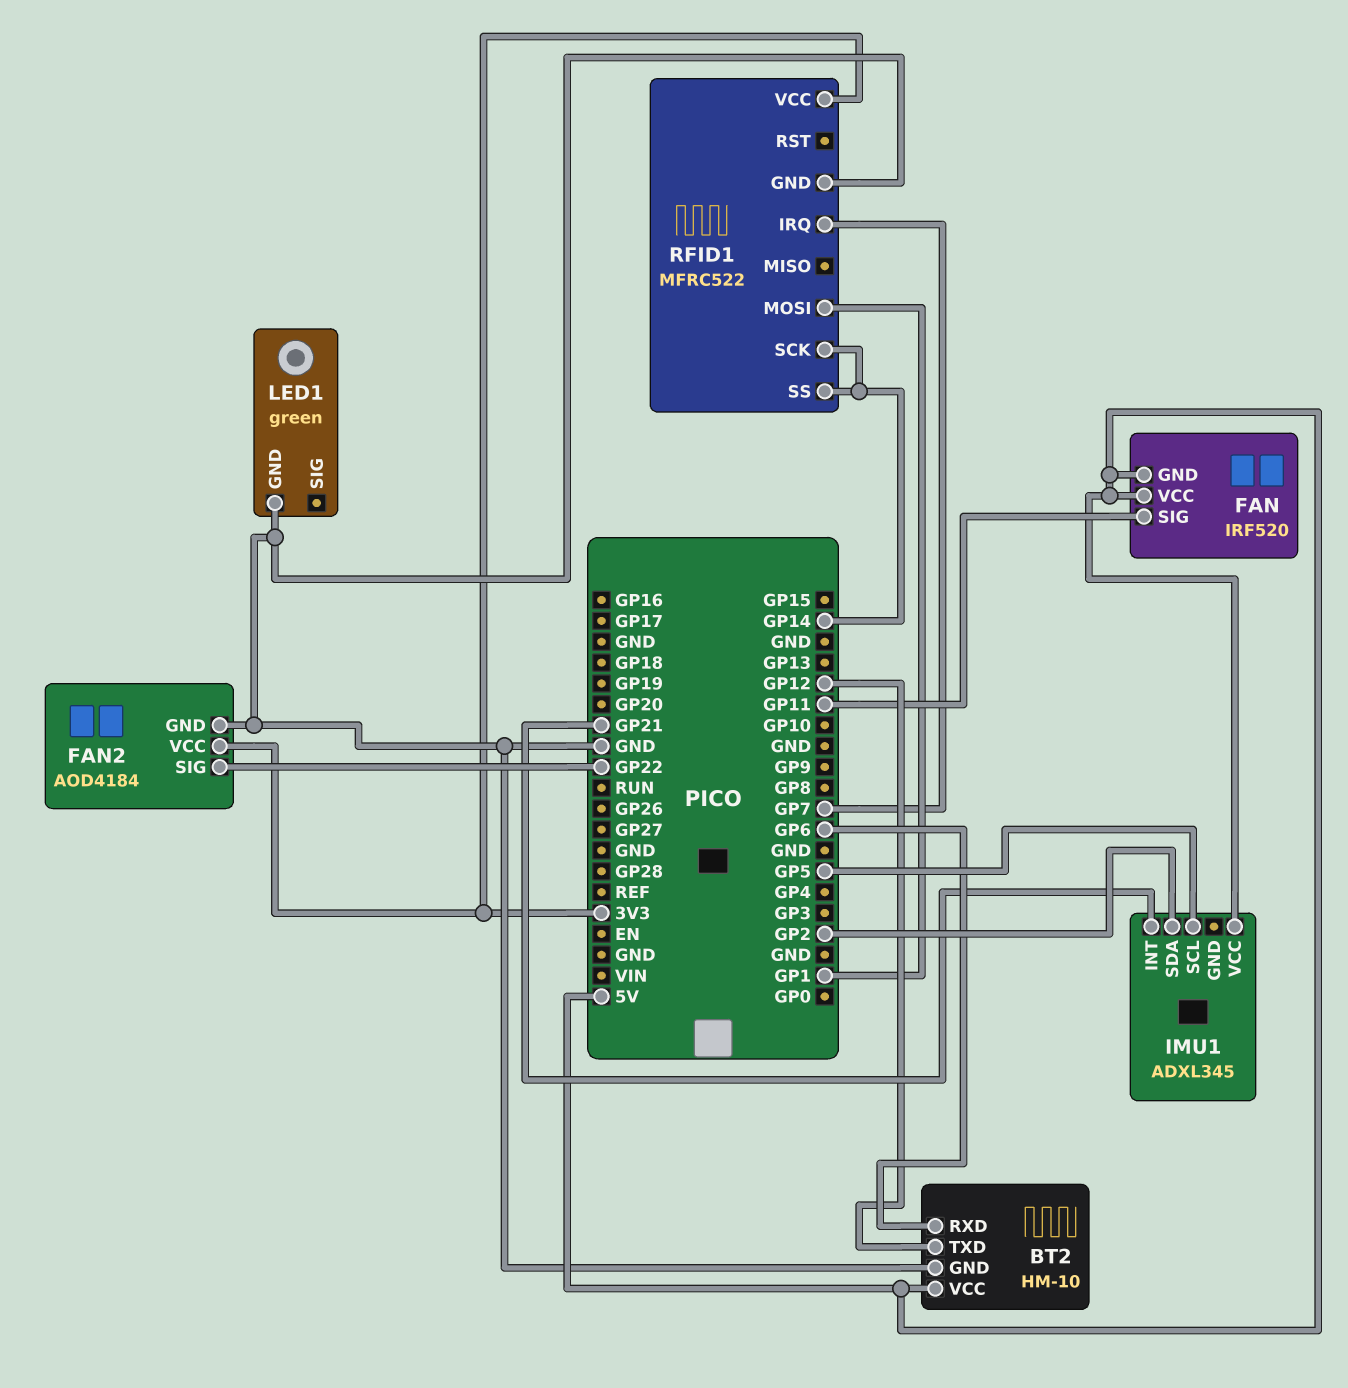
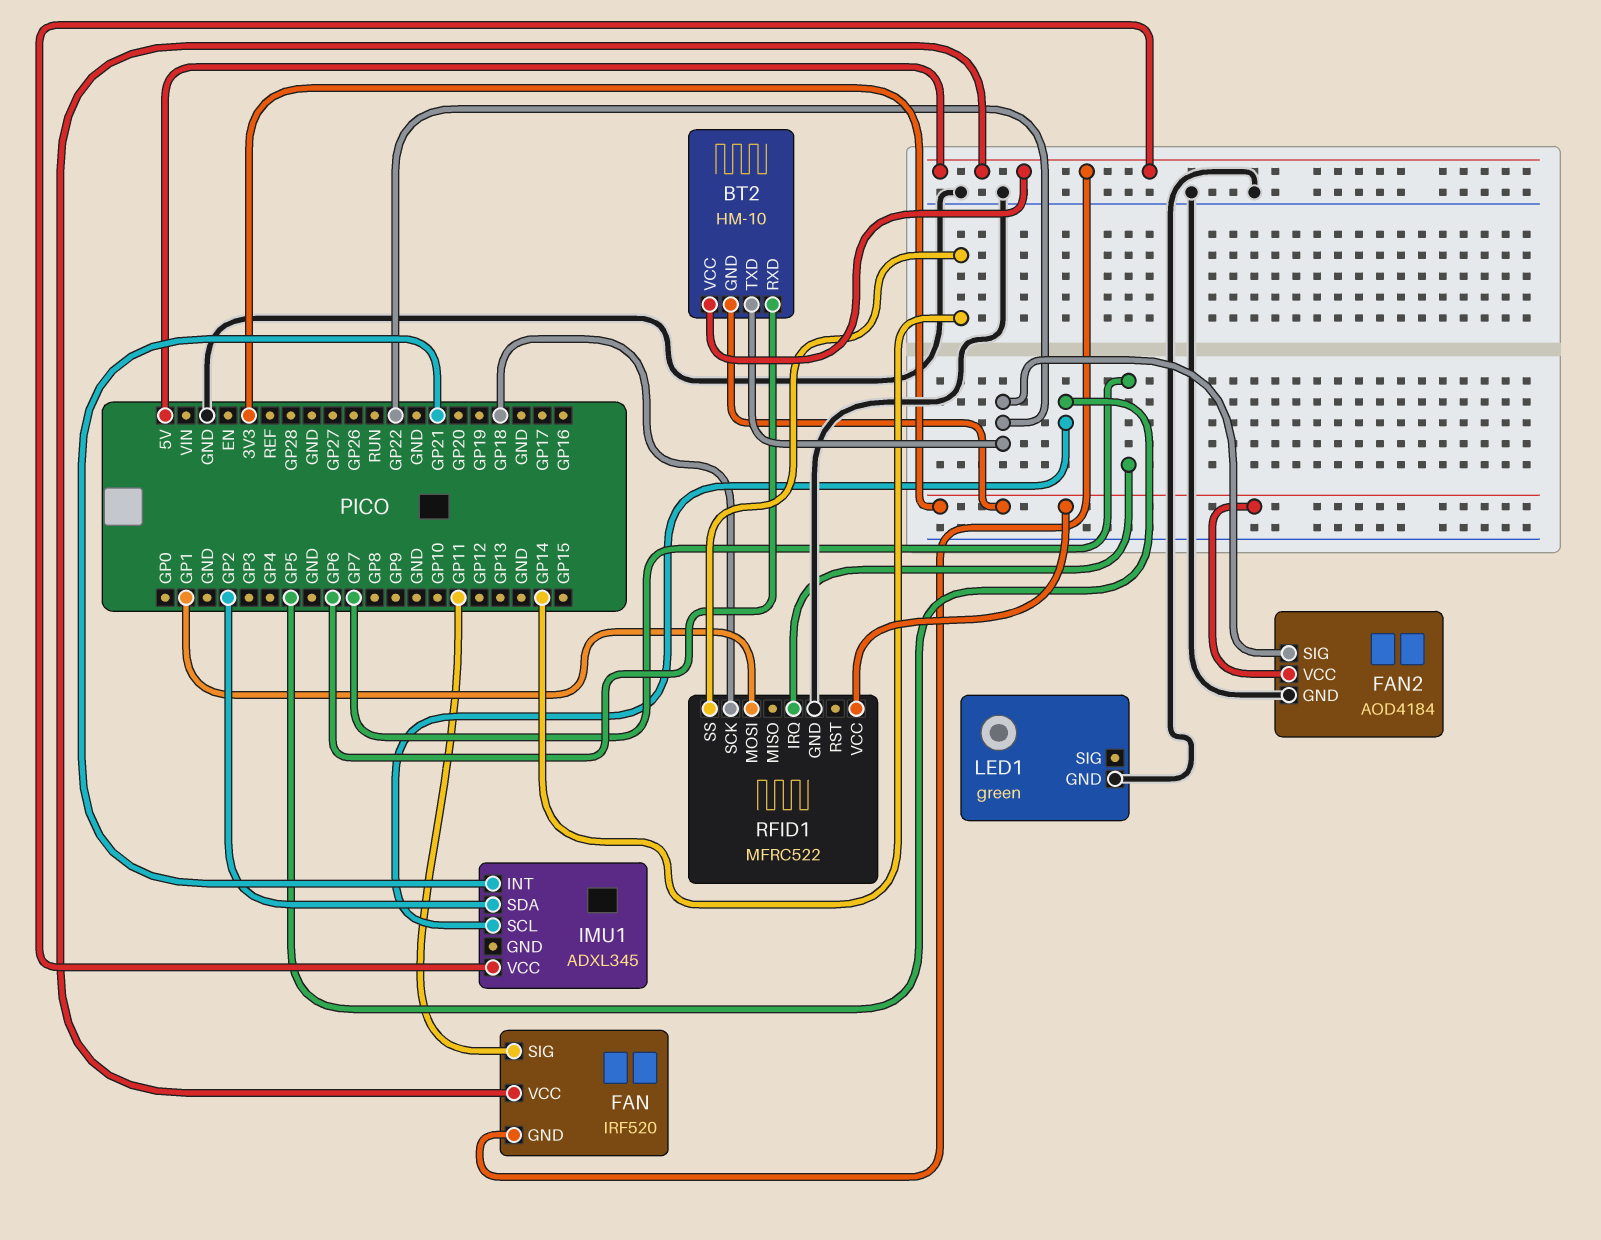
BT2 pin GND: GND -> 3V3
BT2 pin TXD: GP12 -> GP22
RFID1 pin SCK: GP14 -> GP18

